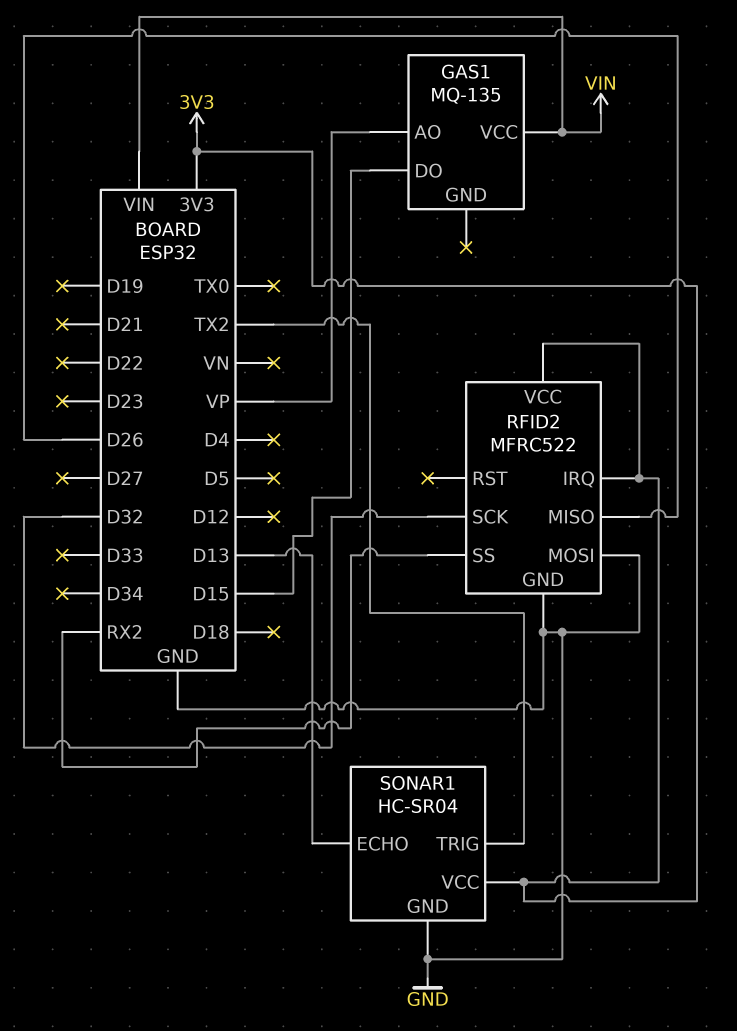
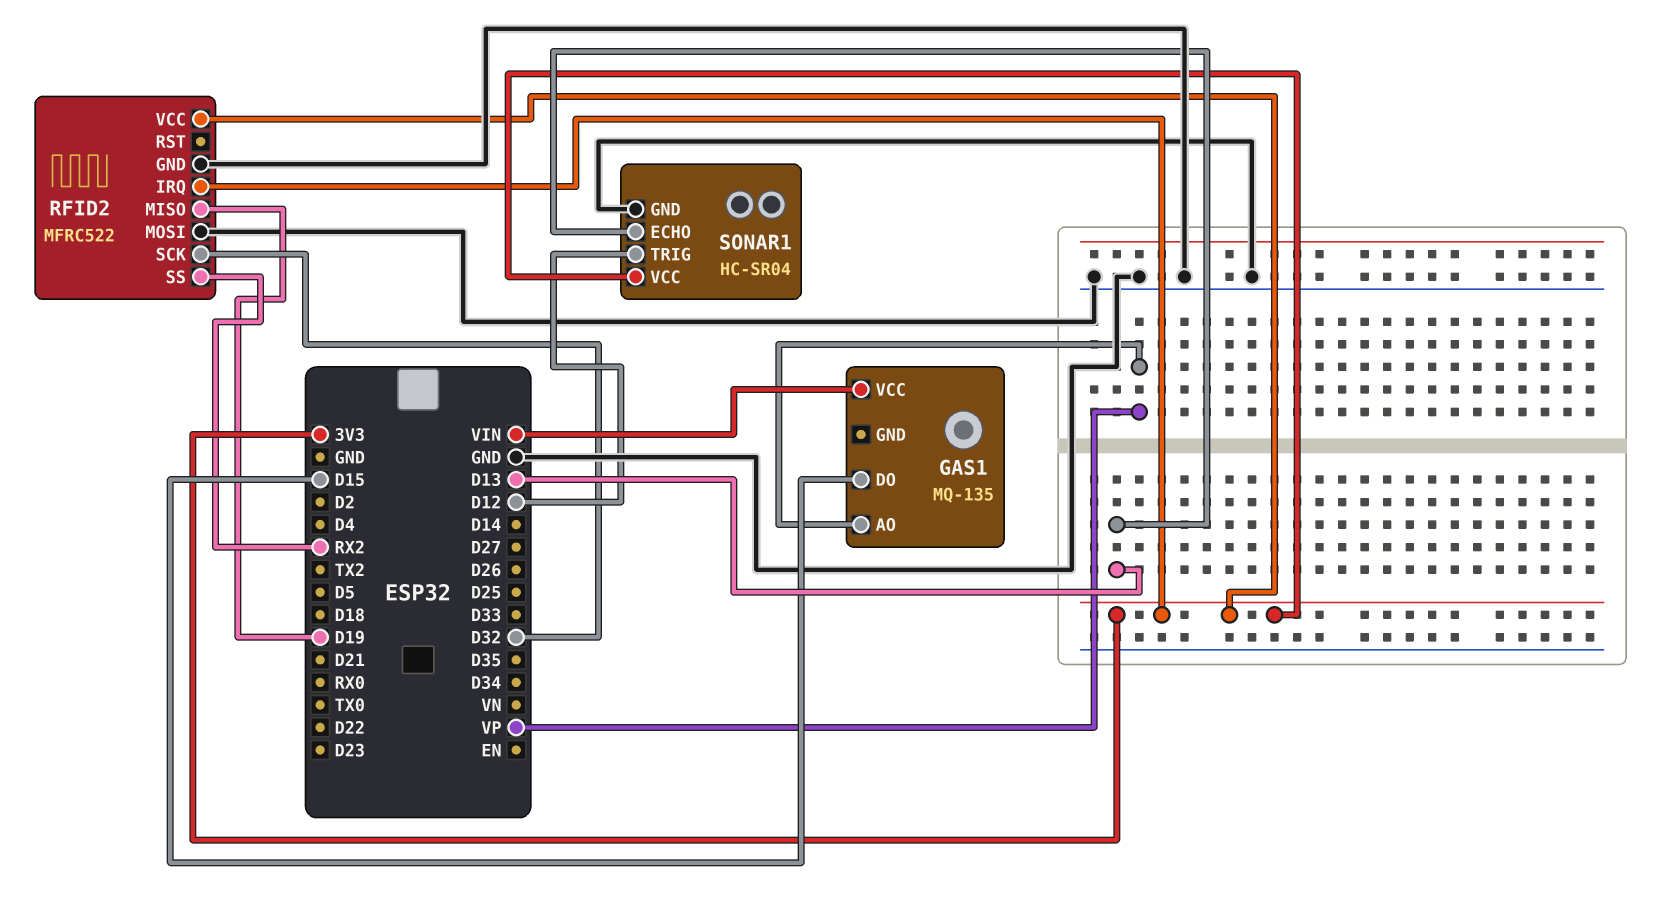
RFID2 pin MISO: D26 -> D19
SONAR1 pin TRIG: TX2 -> D12

